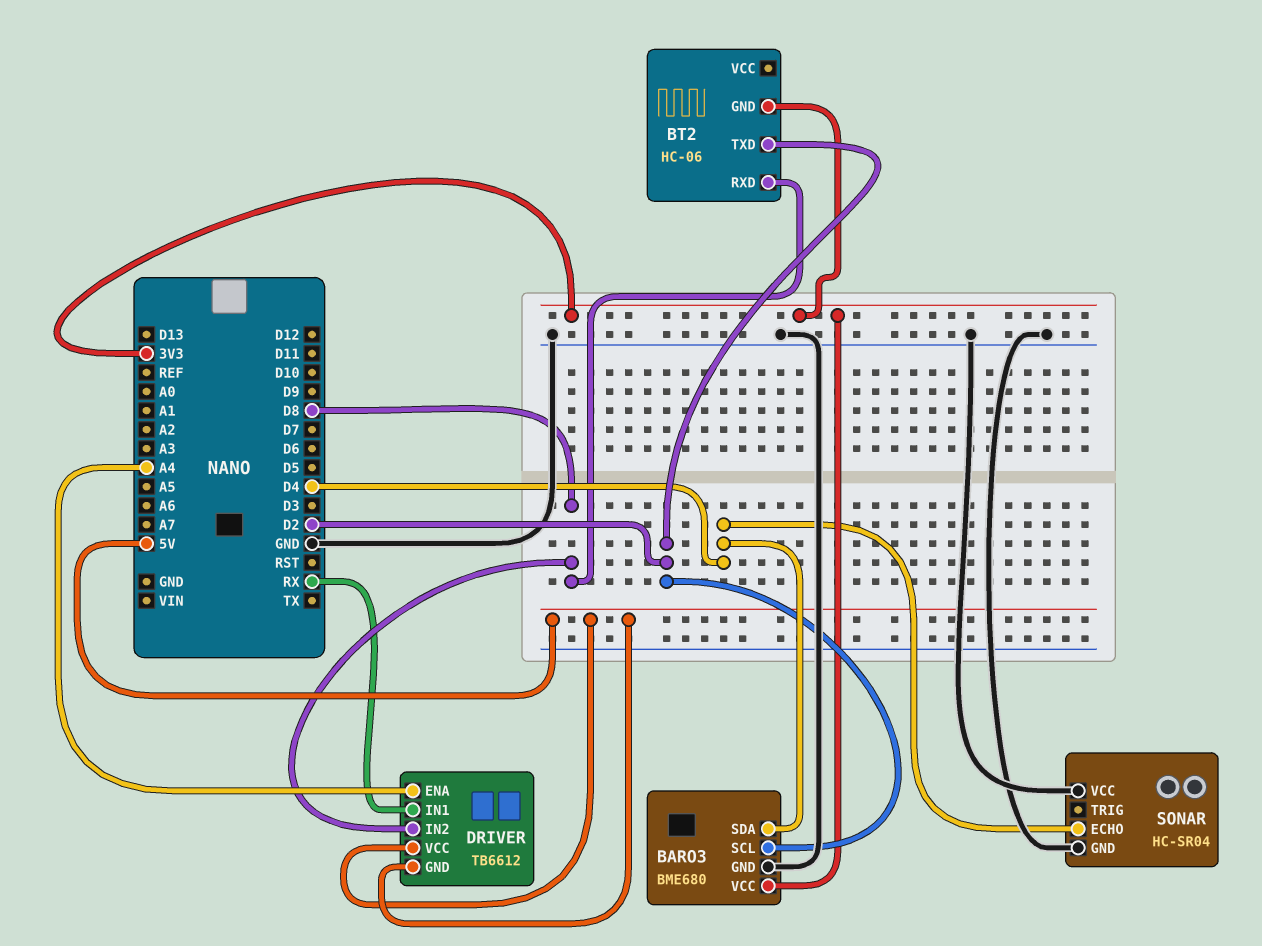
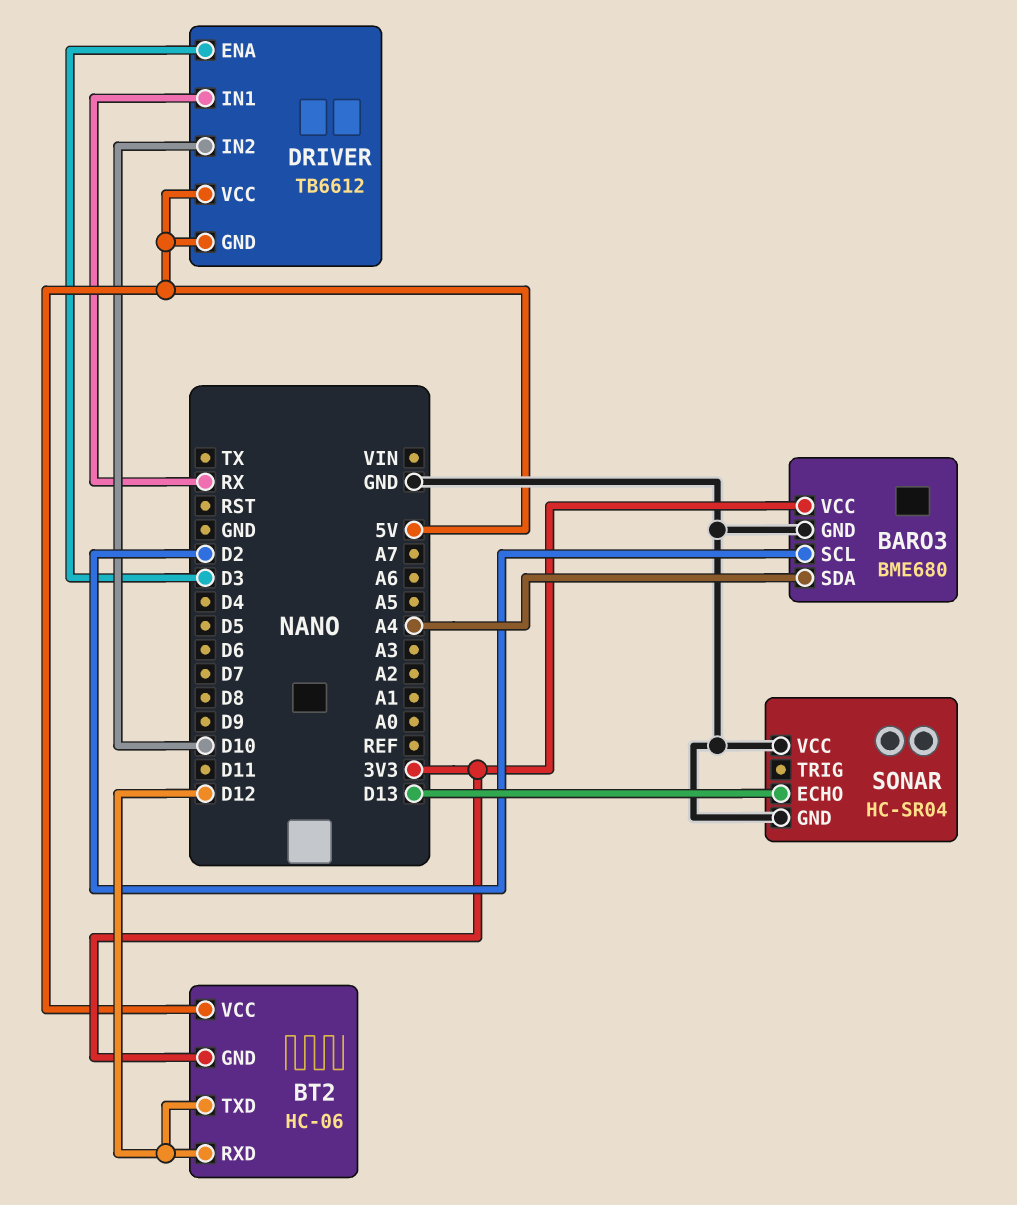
BARO3 pin SDA: D4 -> A4
BT2 pin RXD: D8 -> D12
BT2 pin TXD: D2 -> D12
BT2 pin VCC: none -> 5V
DRIVER pin ENA: A4 -> D3
DRIVER pin IN2: D8 -> D10
SONAR pin ECHO: D4 -> D13

